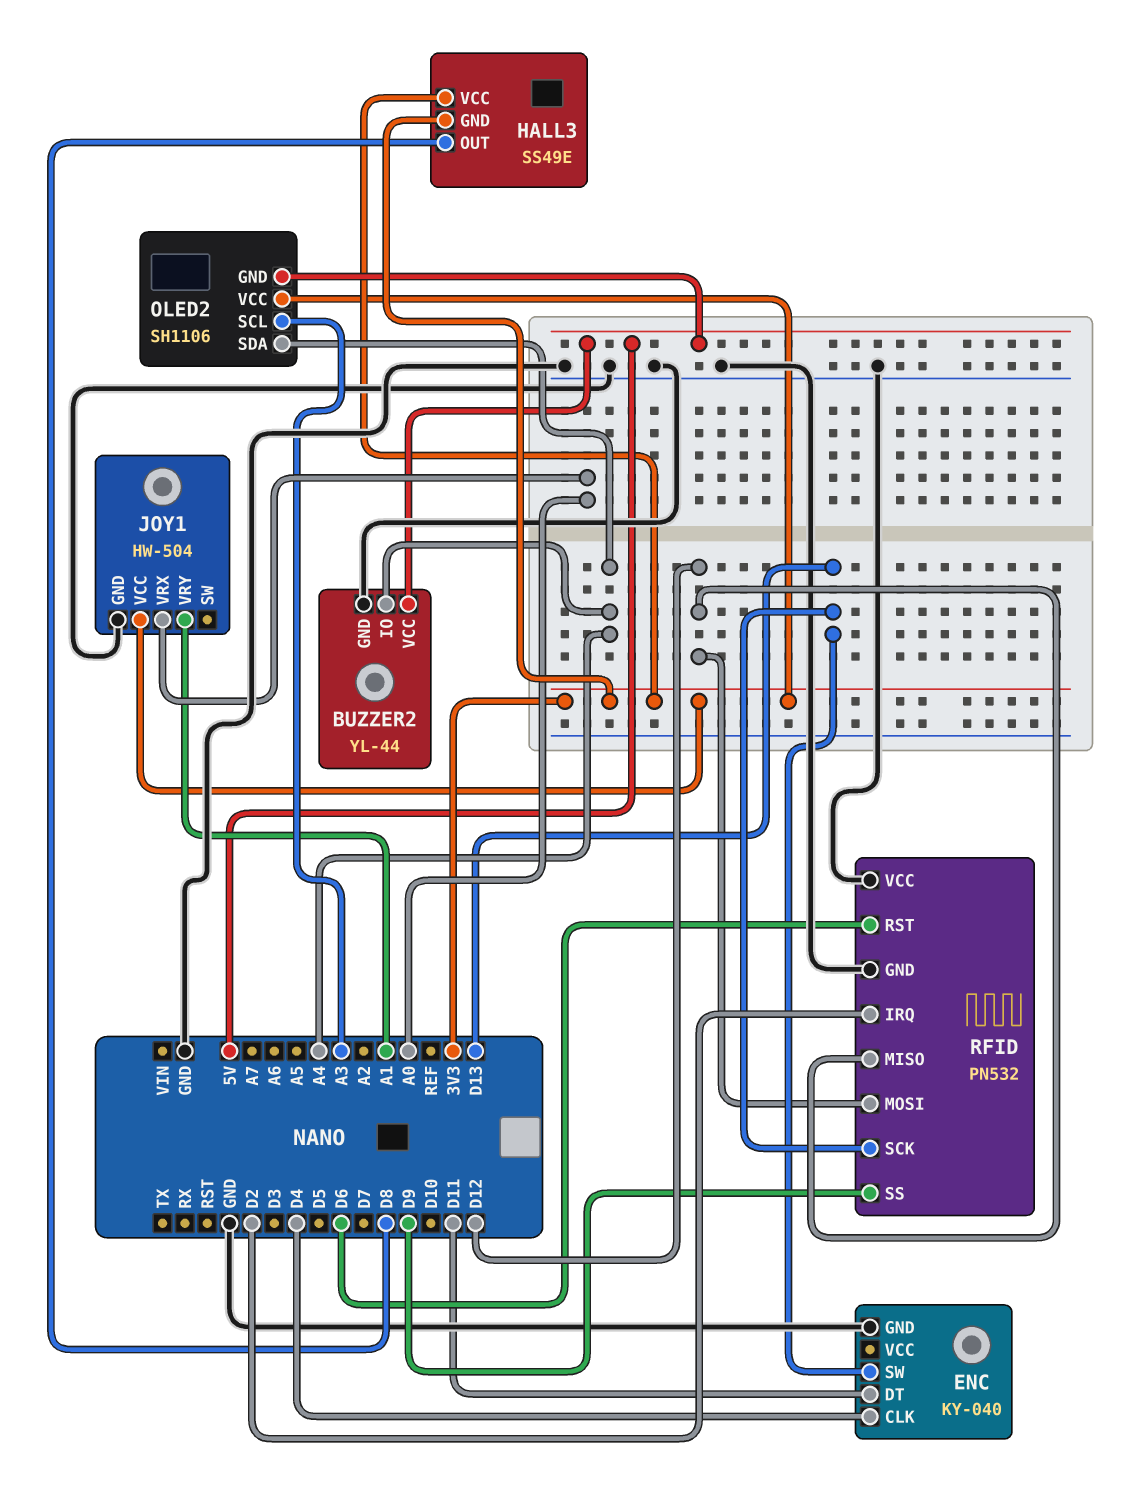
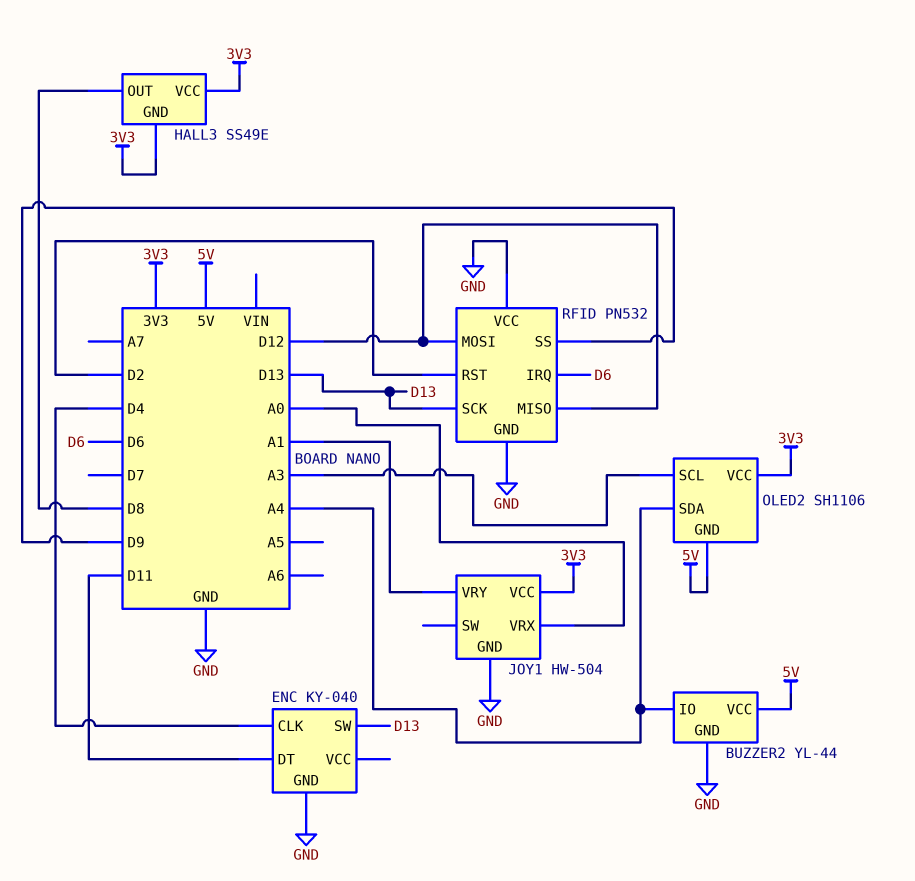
RFID pin IRQ: D2 -> D6
RFID pin RST: D6 -> D2

